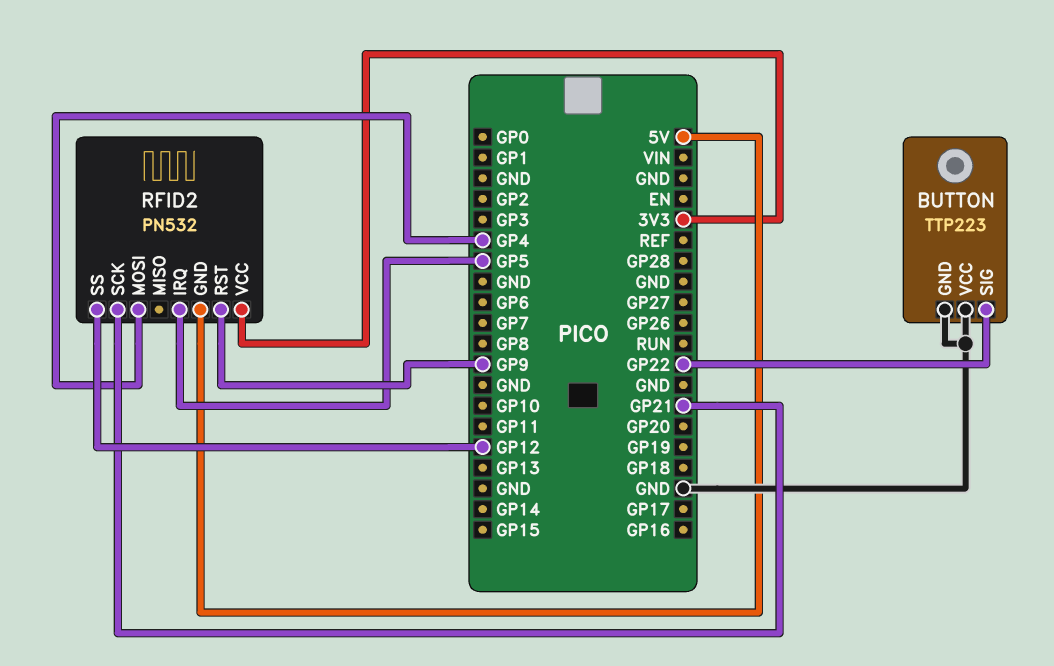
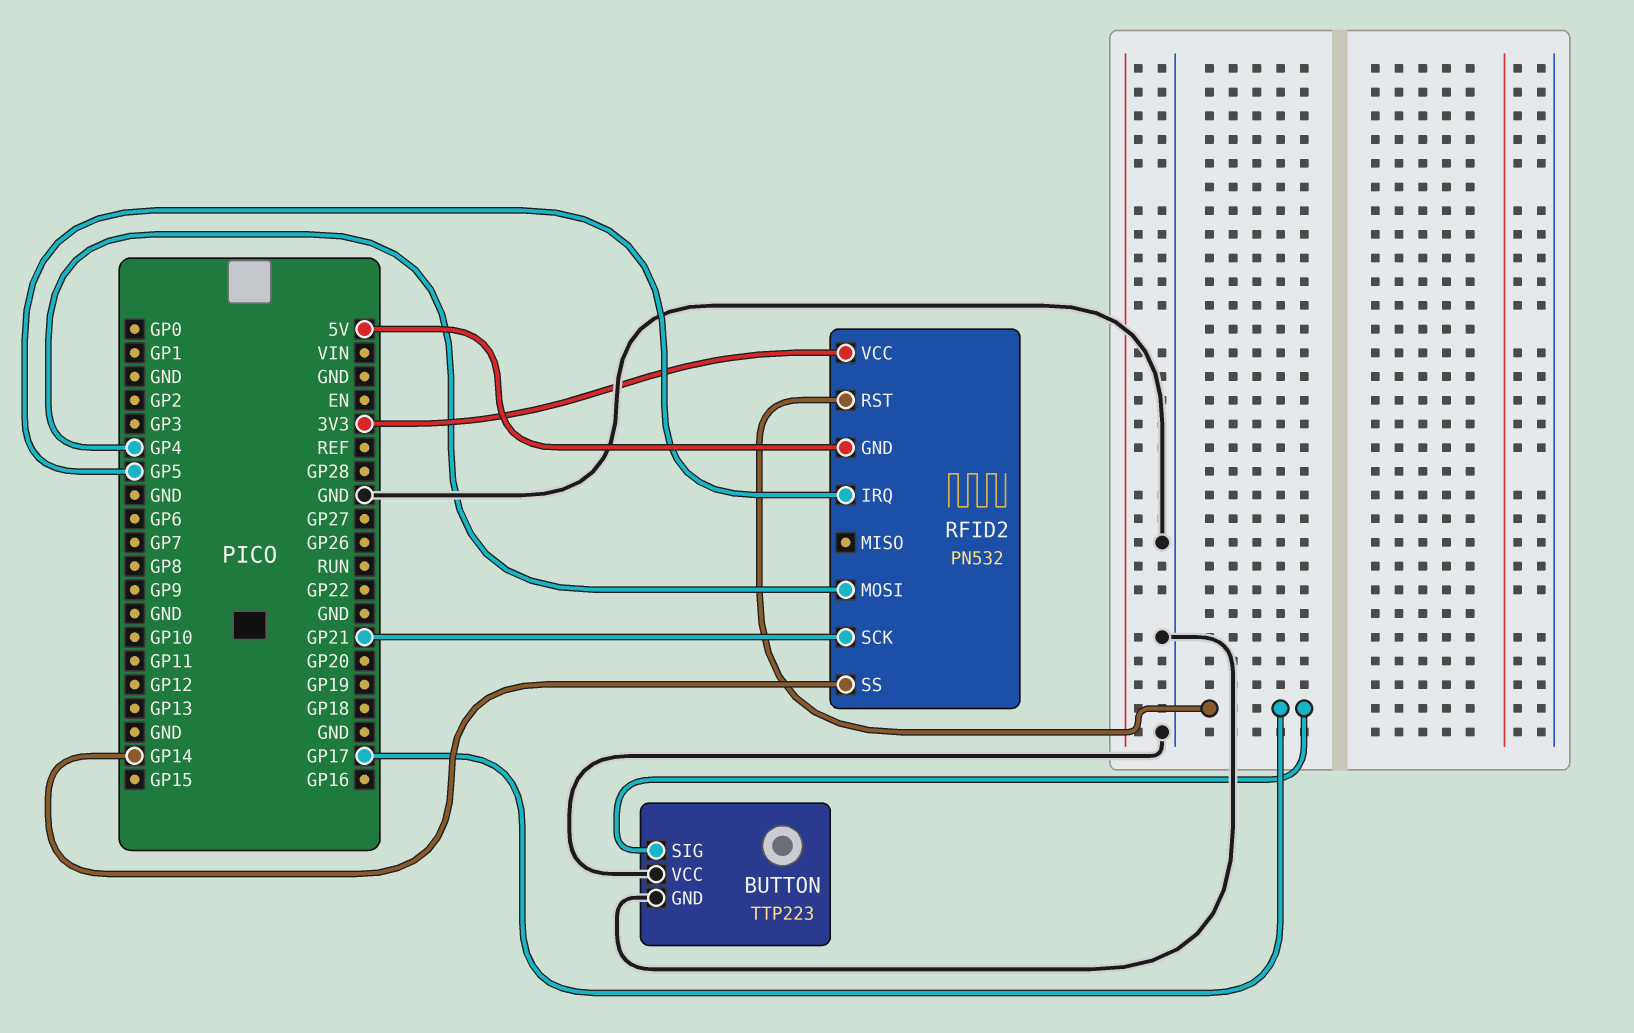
BUTTON pin SIG: GP22 -> GP17
RFID2 pin RST: GP9 -> GP17
RFID2 pin SS: GP12 -> GP14

